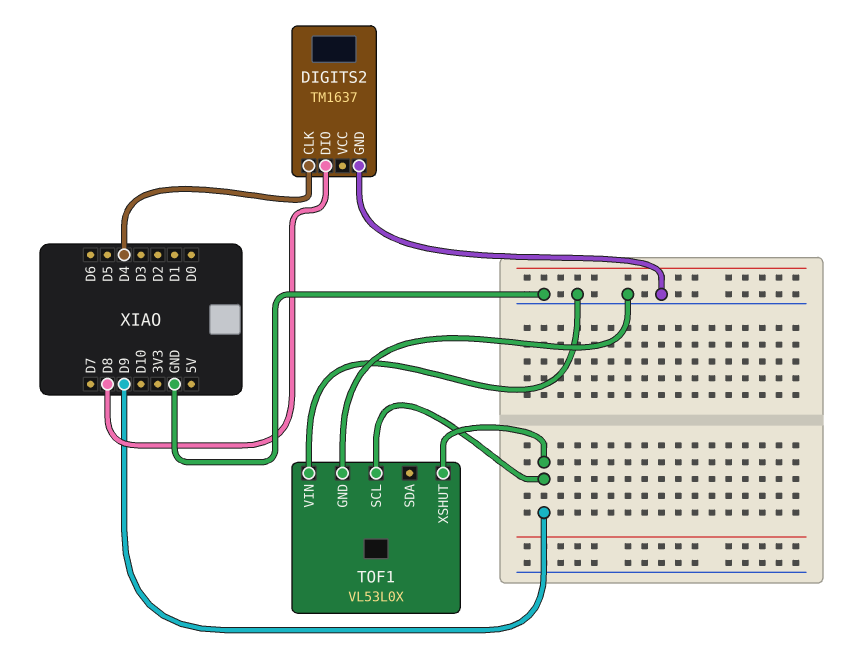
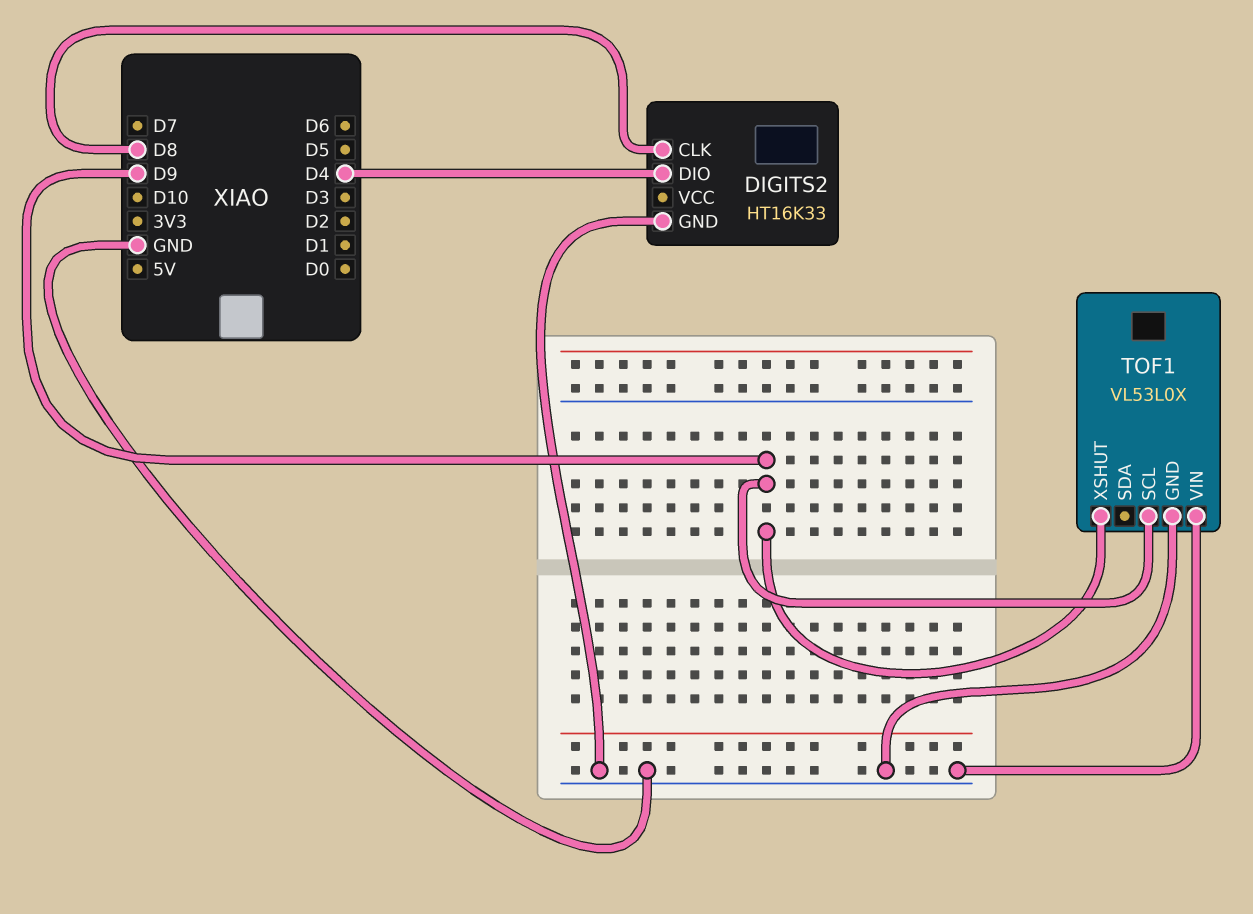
DIGITS2: TM1637 -> HT16K33
DIGITS2 pin CLK: D4 -> D8
DIGITS2 pin DIO: D8 -> D4

